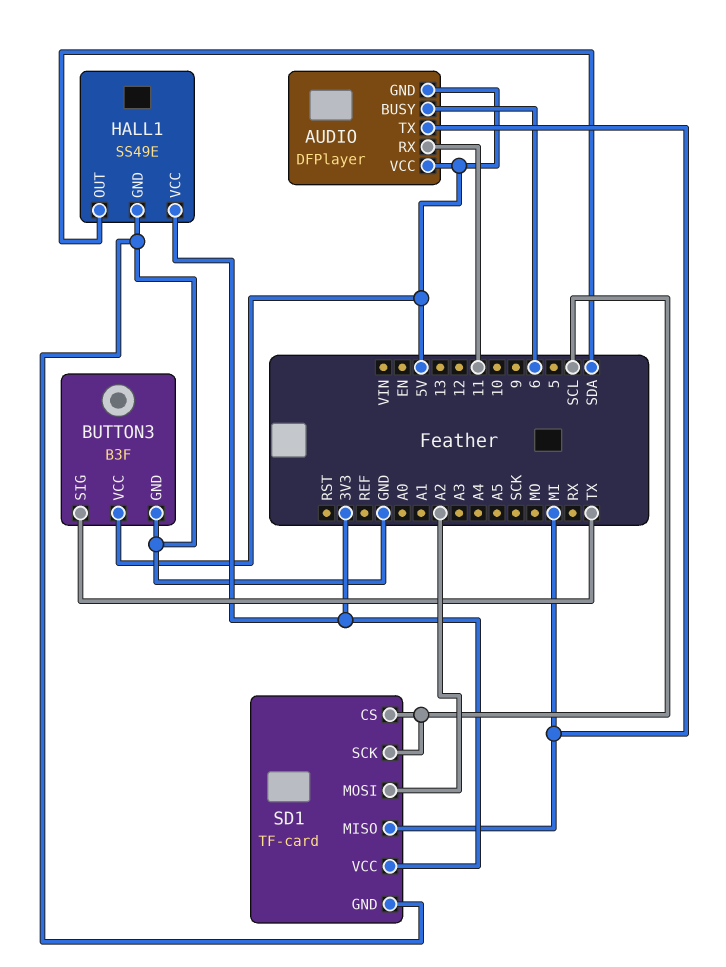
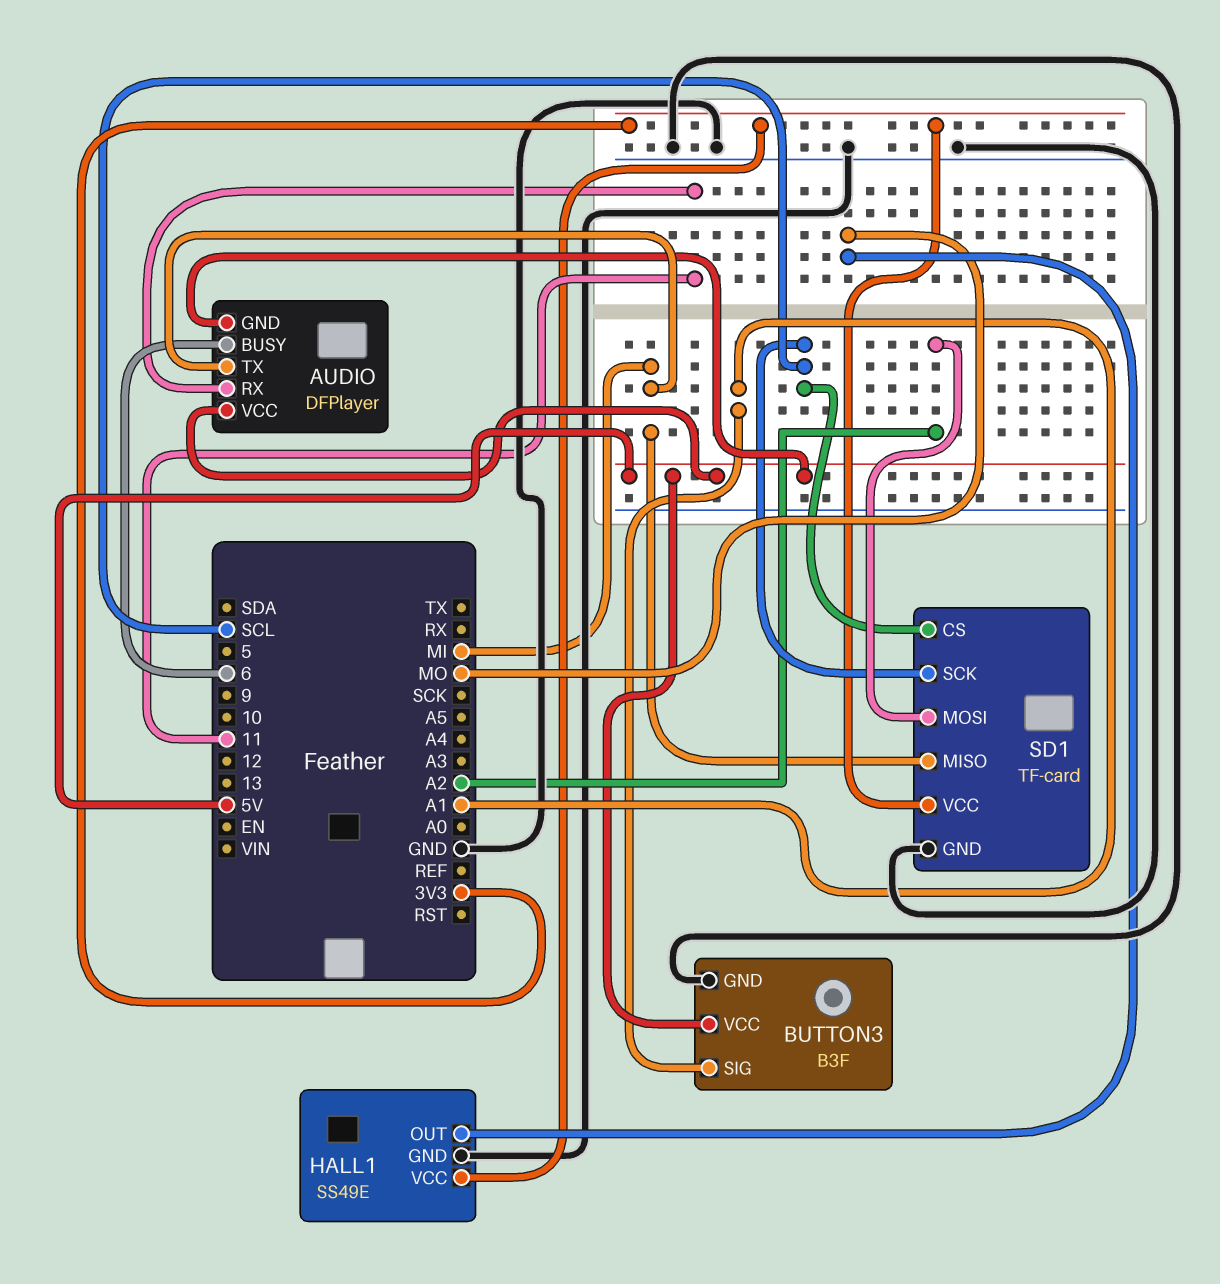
BUTTON3 pin SIG: TX -> A1
HALL1 pin OUT: SDA -> MO

